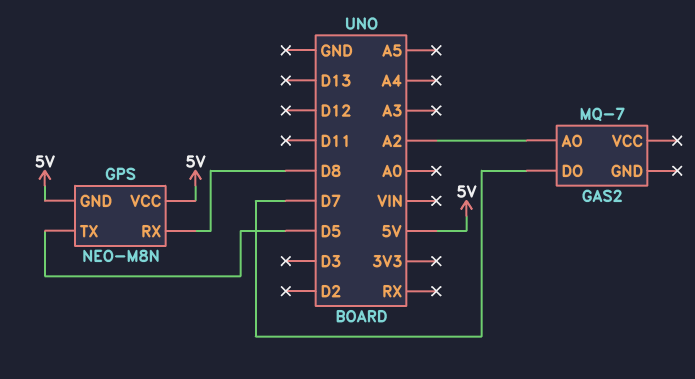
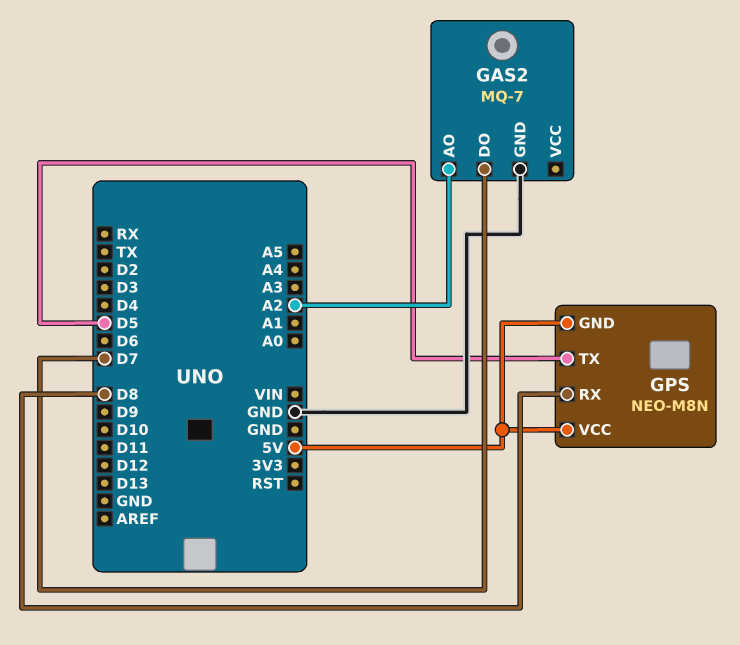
GAS2 pin GND: none -> GND

